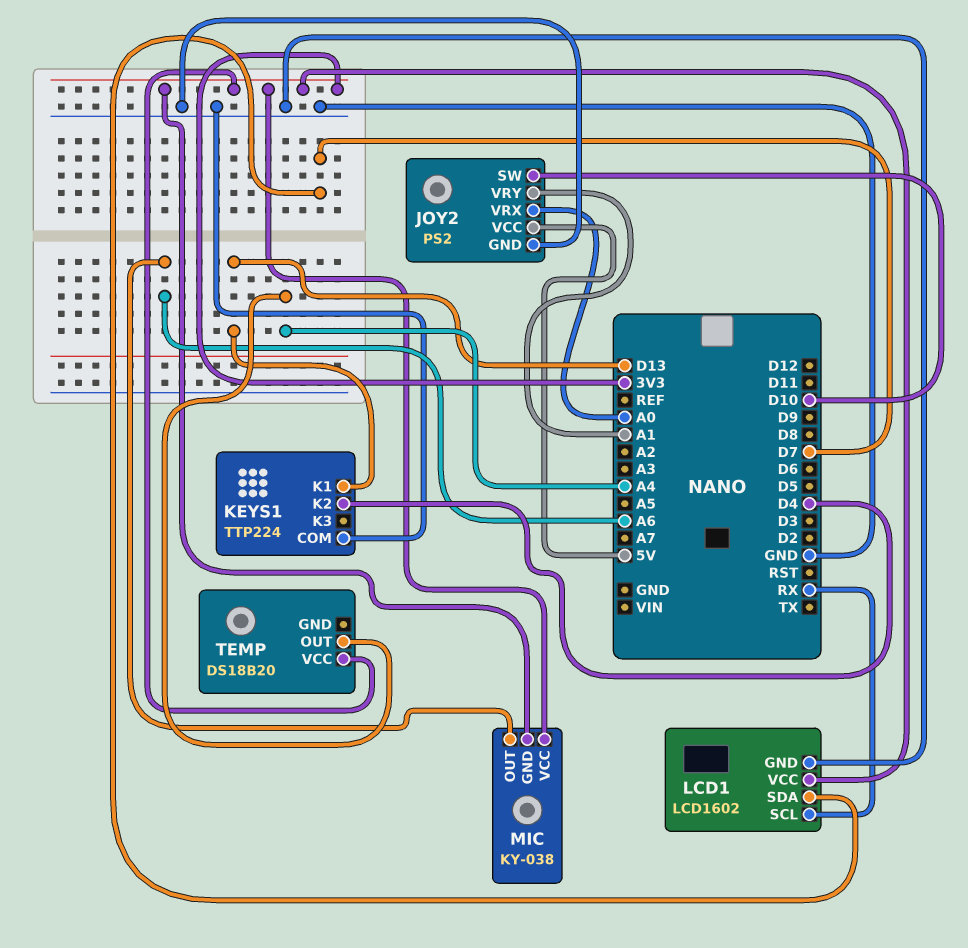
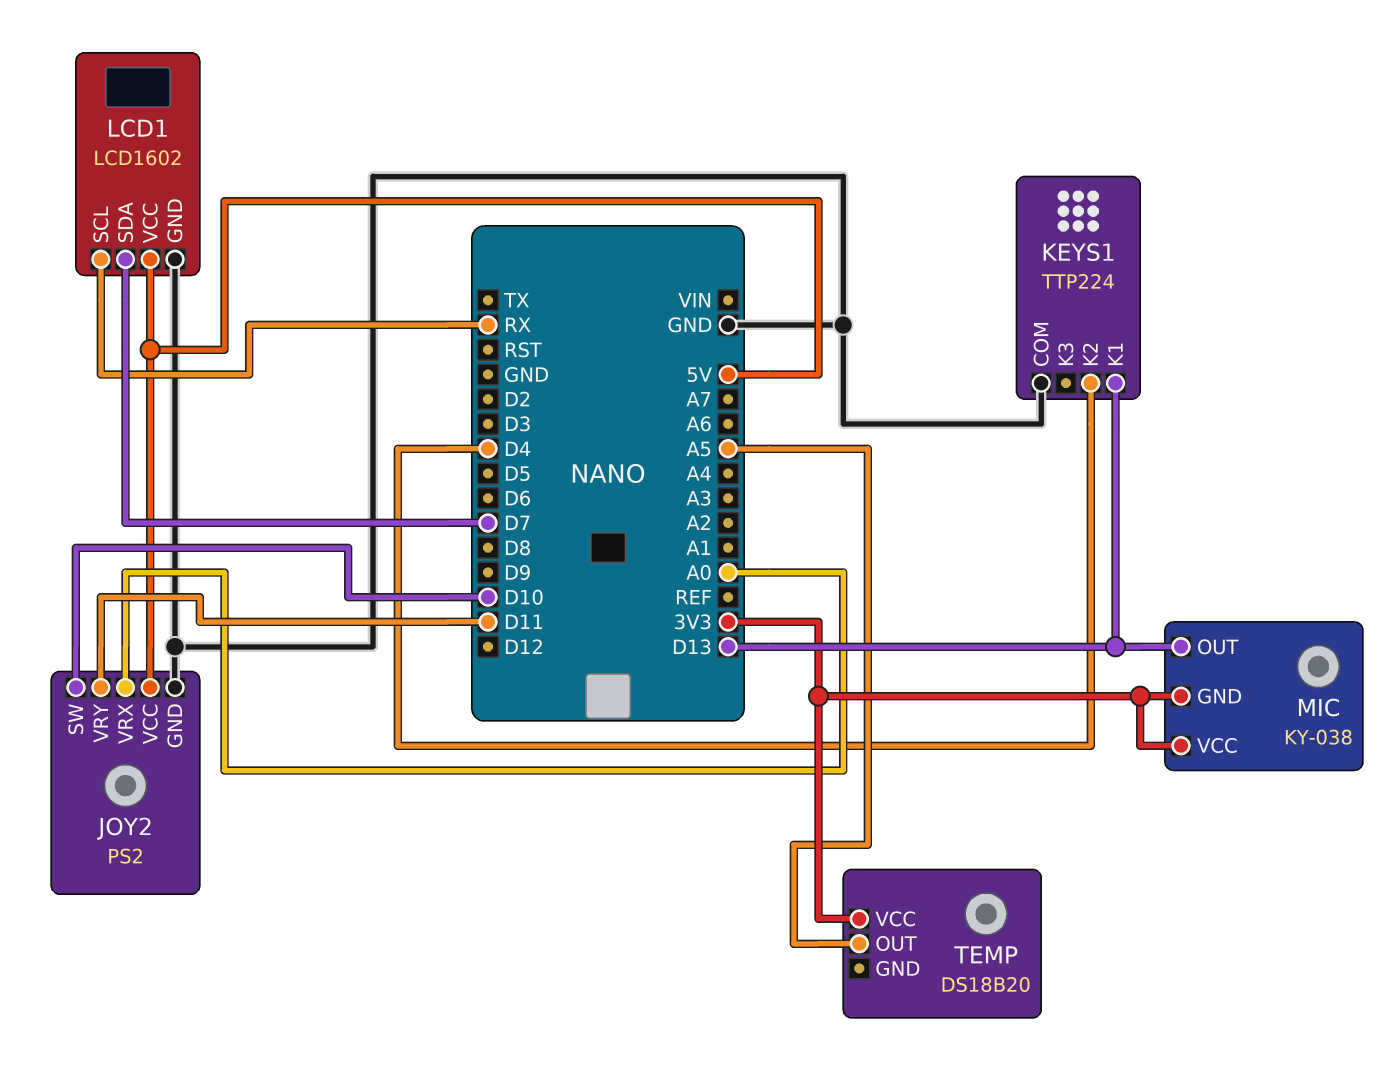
JOY2 pin VRY: A1 -> D11
LCD1 pin VCC: 3V3 -> 5V
MIC pin OUT: A6 -> D13
TEMP pin OUT: A4 -> A5

